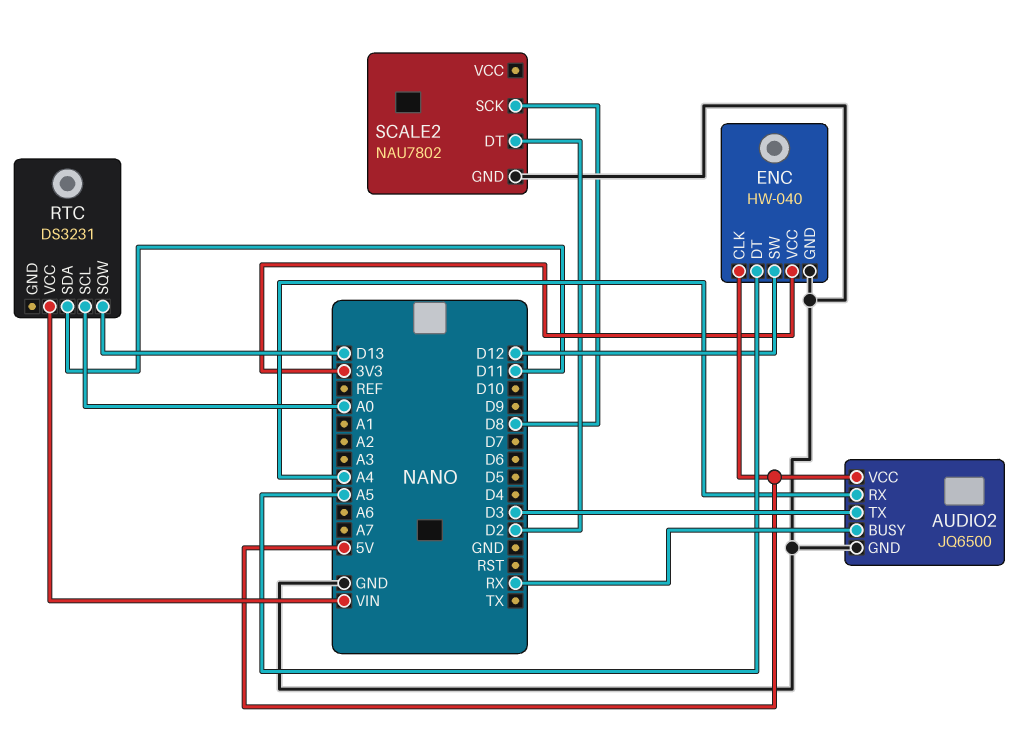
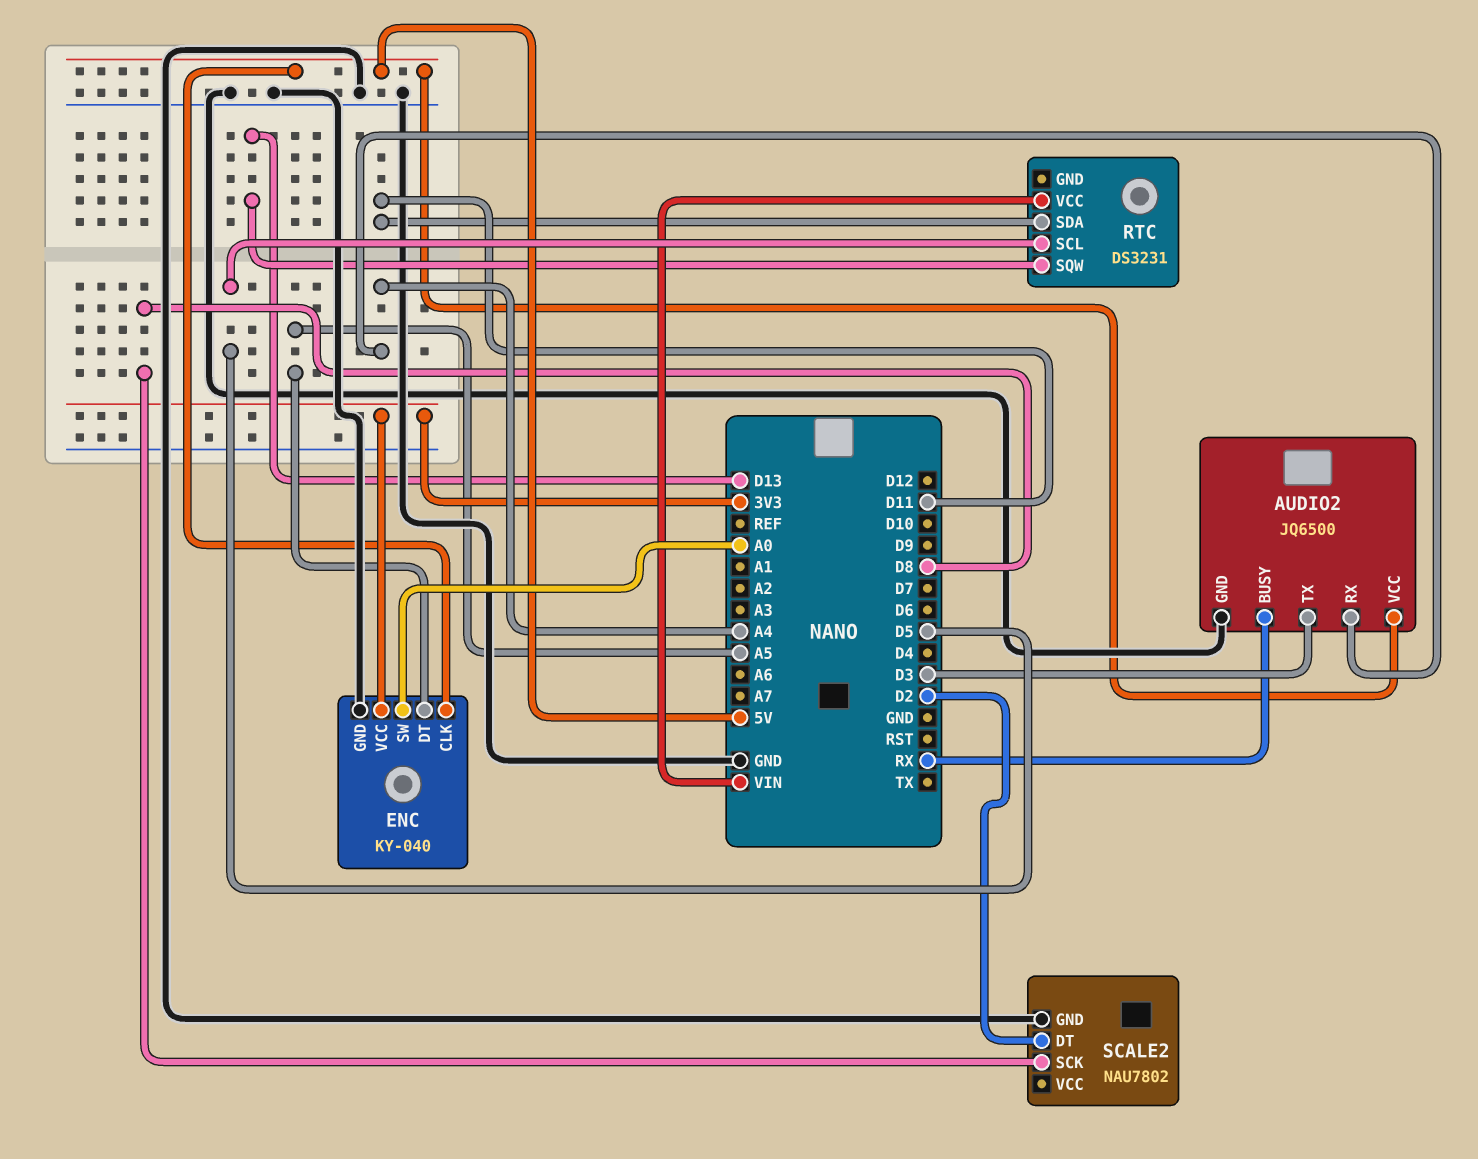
ENC: HW-040 -> KY-040
ENC pin SW: D12 -> A0
RTC pin SCL: A0 -> D5

